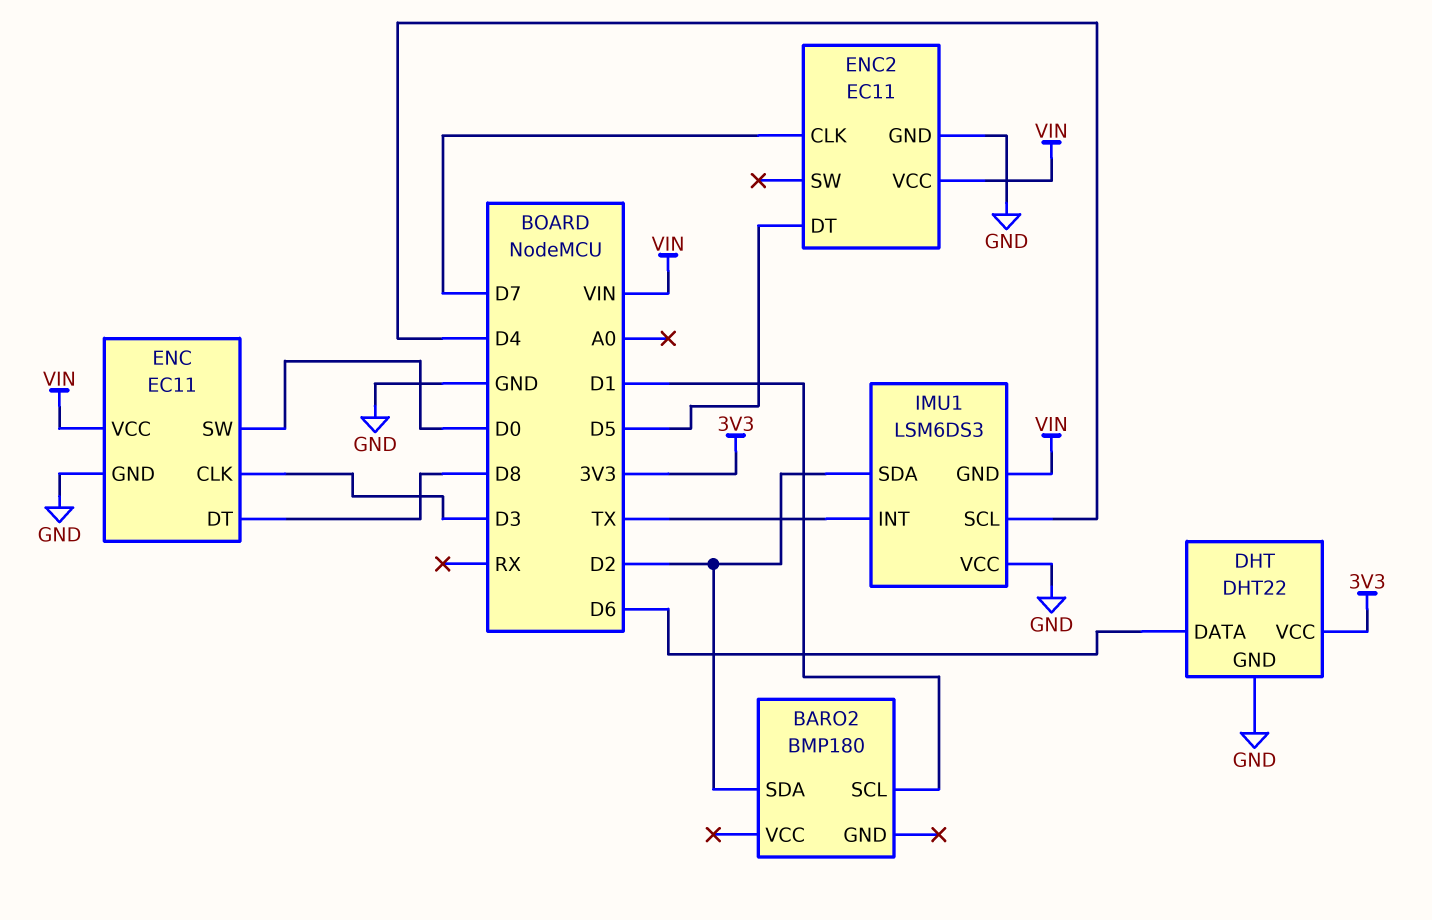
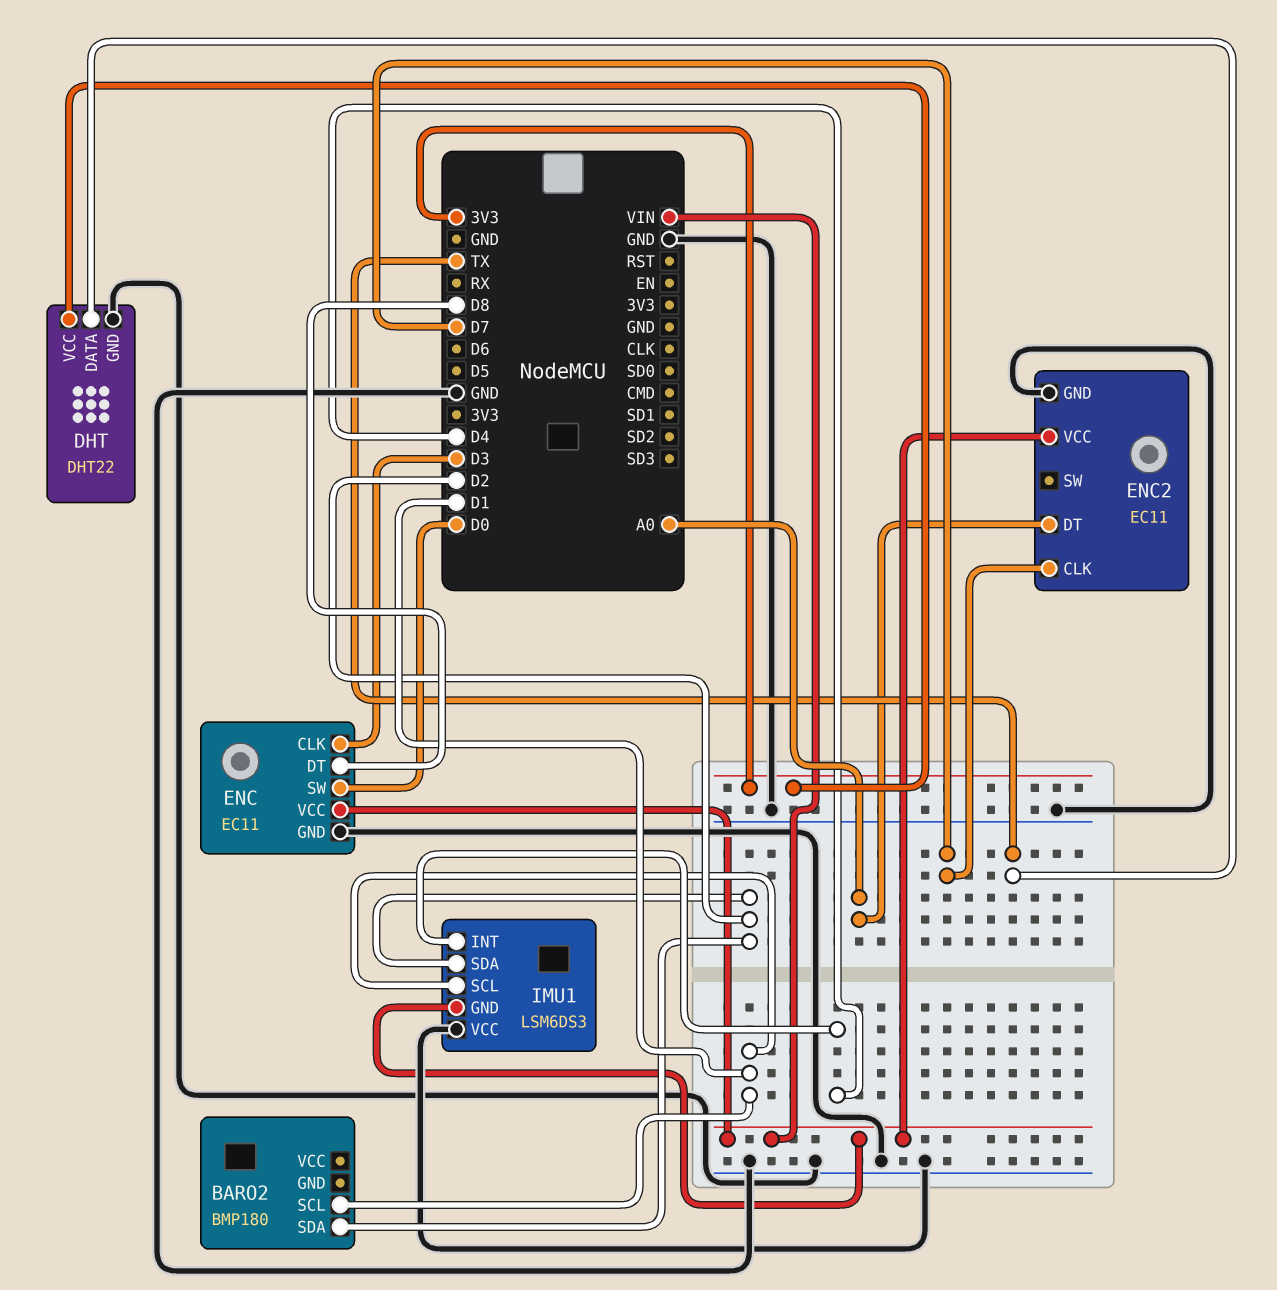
DHT pin DATA: D6 -> TX
ENC2 pin DT: D5 -> A0
IMU1 pin INT: TX -> D4
IMU1 pin SCL: D4 -> D1

